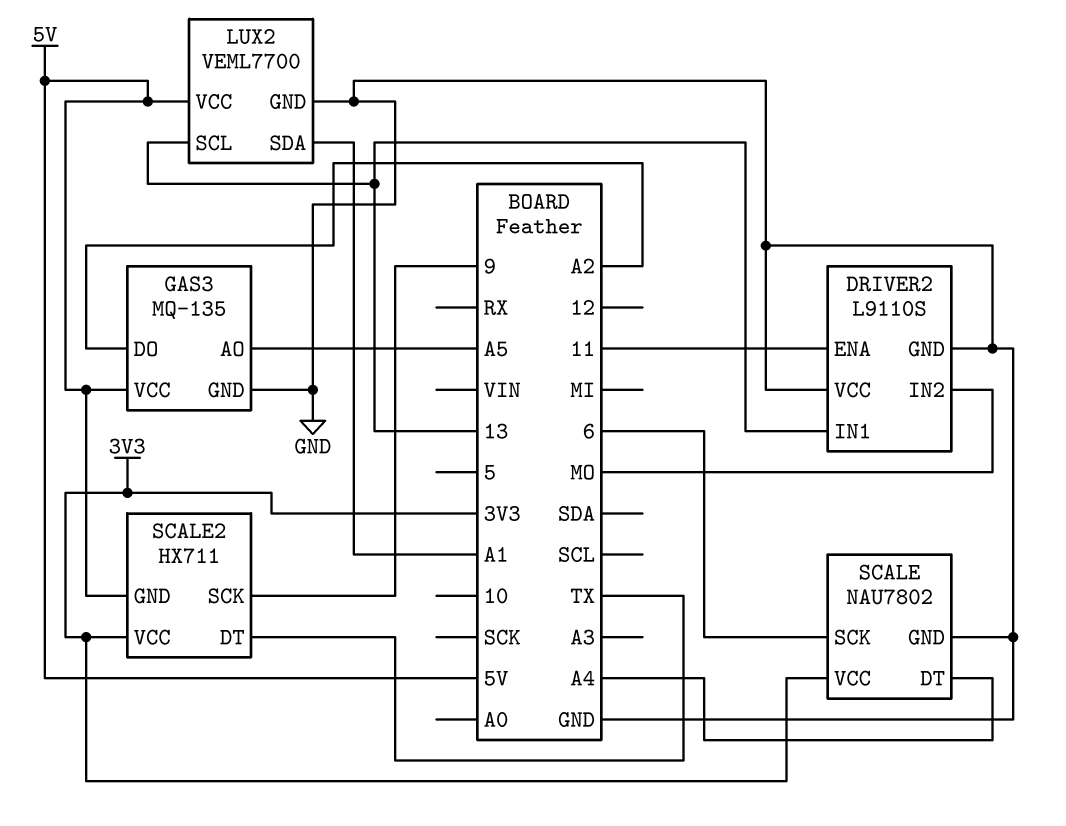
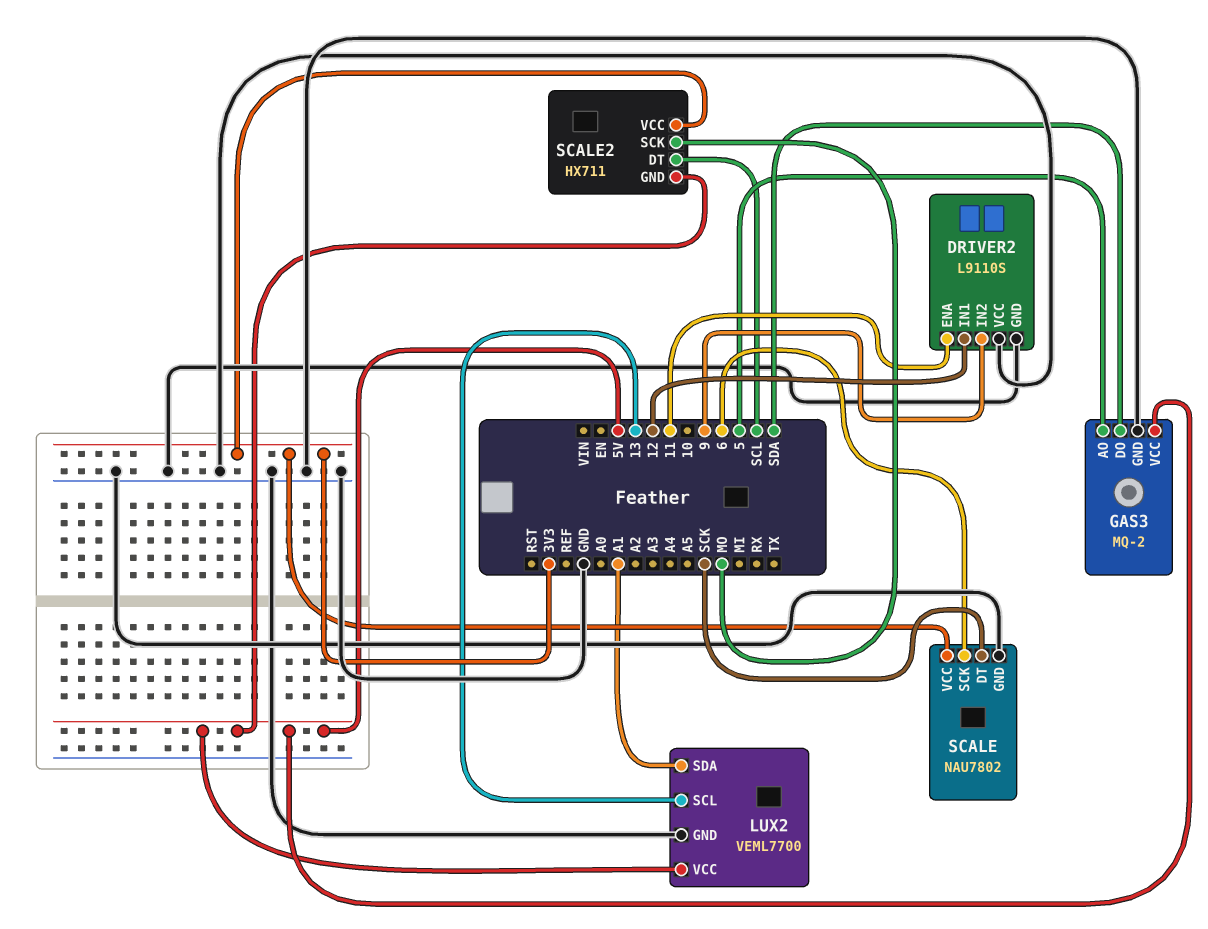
DRIVER2 pin IN1: 13 -> 12
DRIVER2 pin IN2: MO -> 9
GAS3: MQ-135 -> MQ-2
GAS3 pin AO: A5 -> 5
GAS3 pin DO: A2 -> SDA
SCALE pin DT: A4 -> SCK
SCALE2 pin DT: TX -> SCL
SCALE2 pin SCK: 9 -> MO

